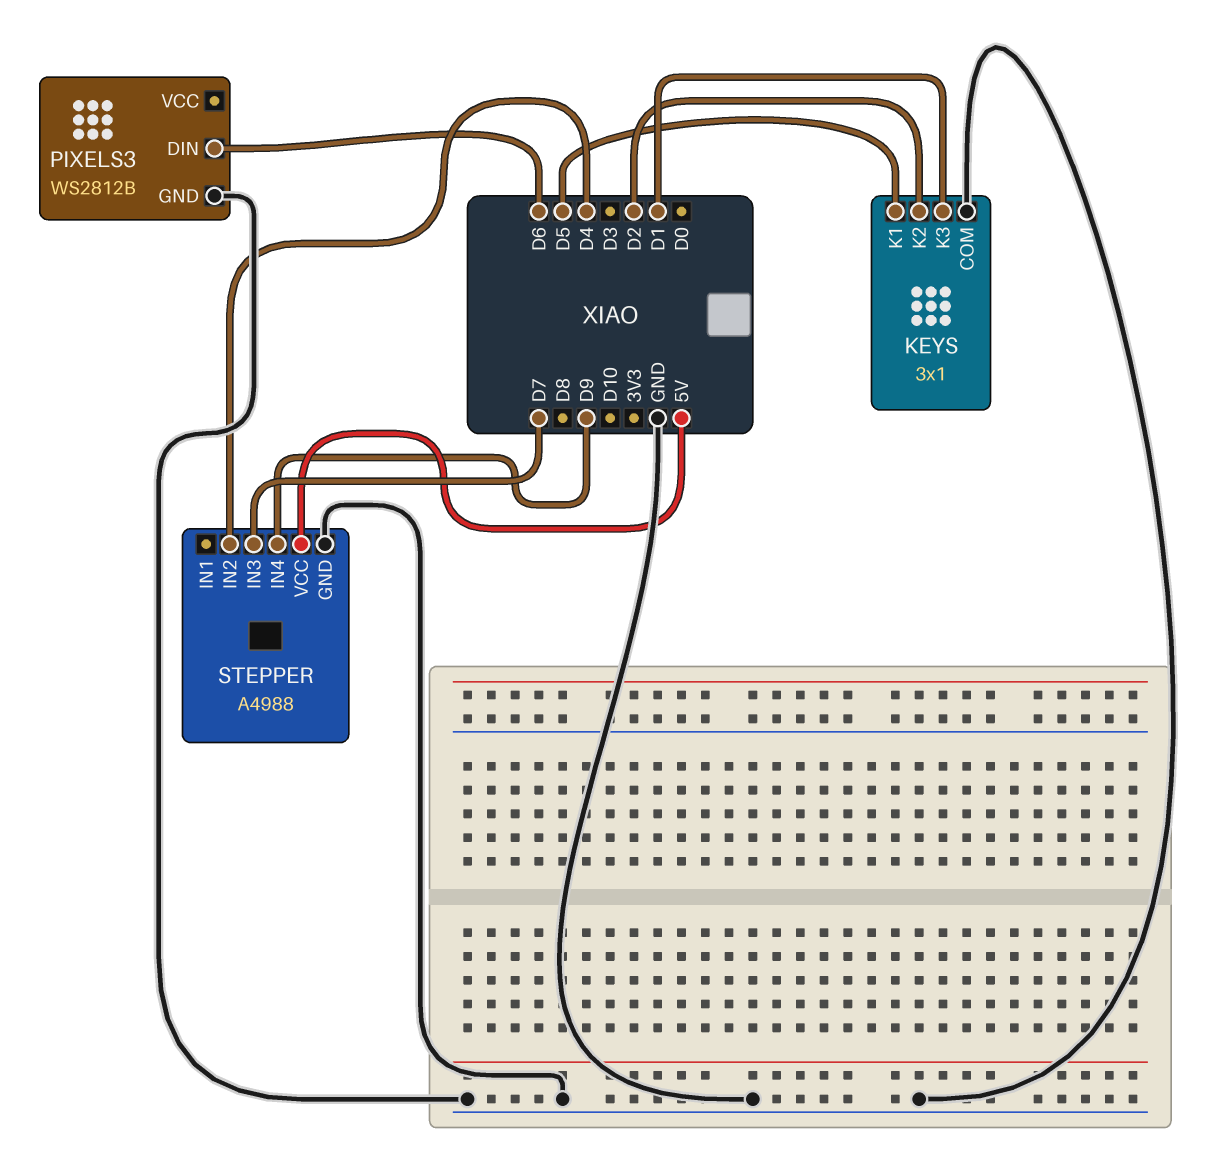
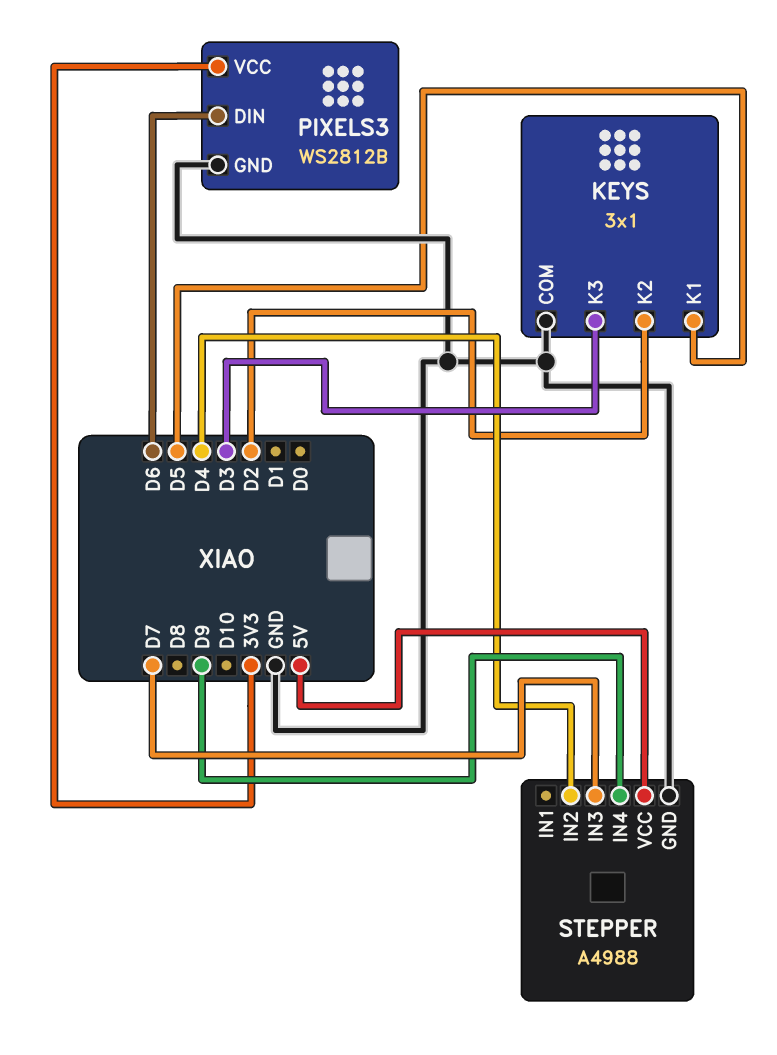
KEYS pin K3: D1 -> D3
PIXELS3 pin VCC: none -> 3V3

